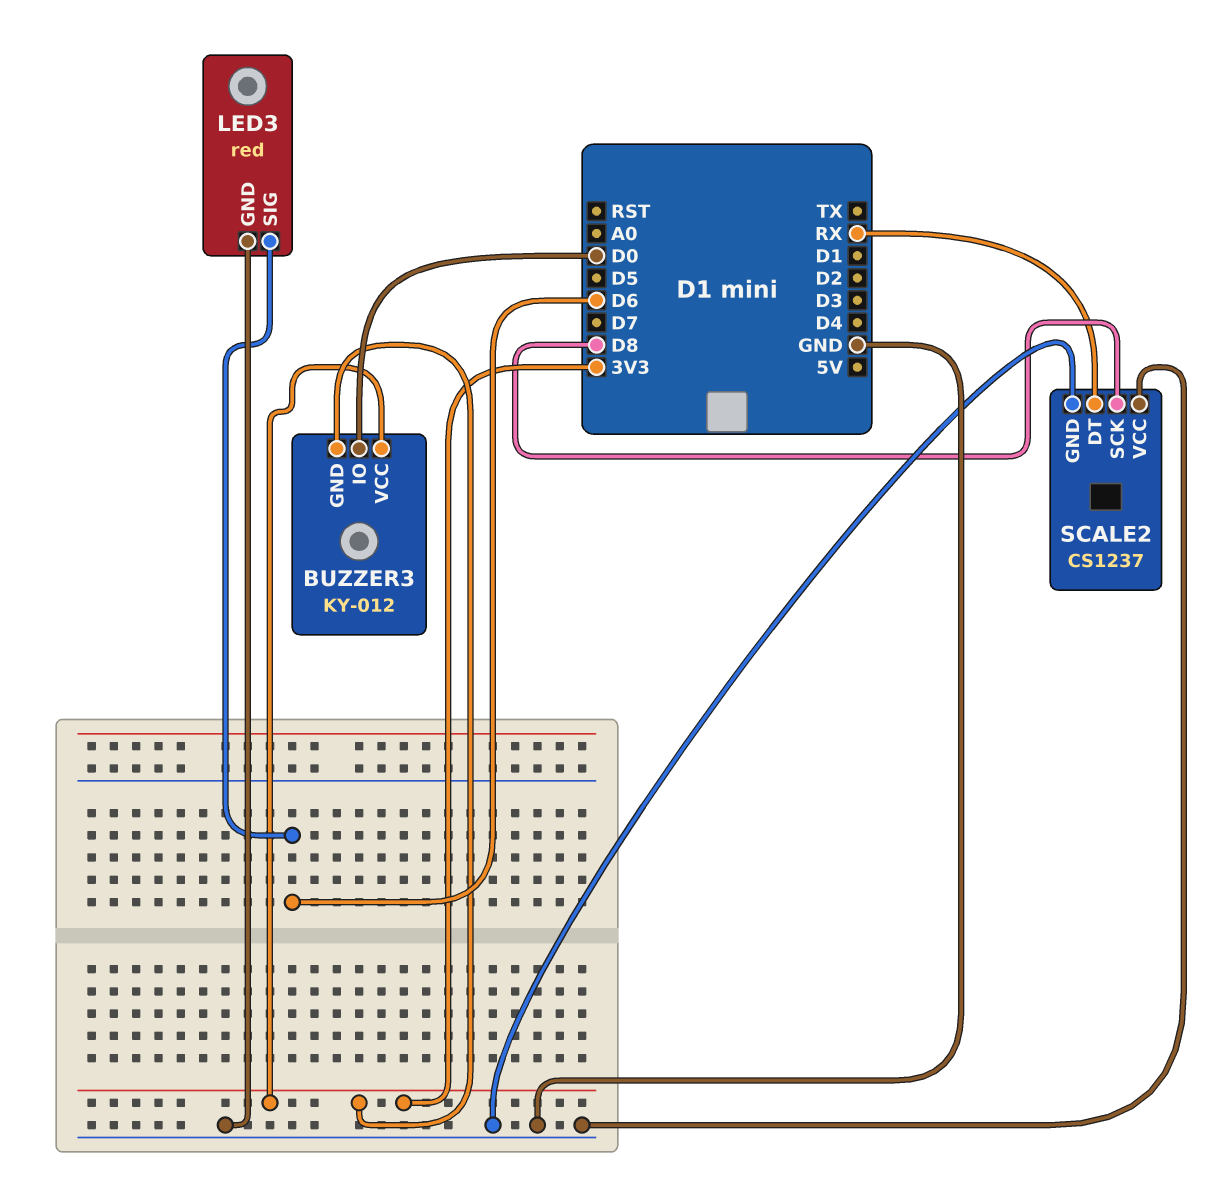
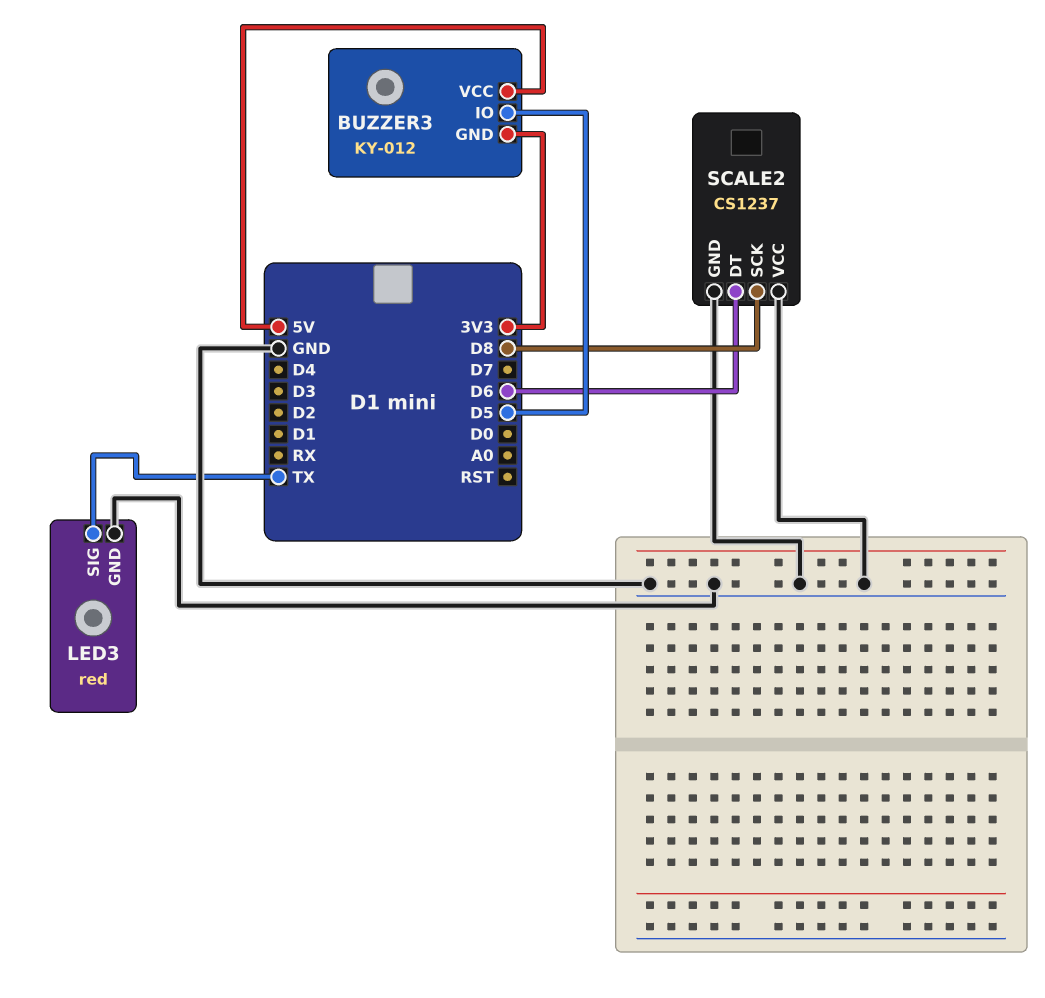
BUZZER3 pin IO: D0 -> D5
BUZZER3 pin VCC: 3V3 -> 5V
LED3 pin SIG: D6 -> TX
SCALE2 pin DT: RX -> D6

